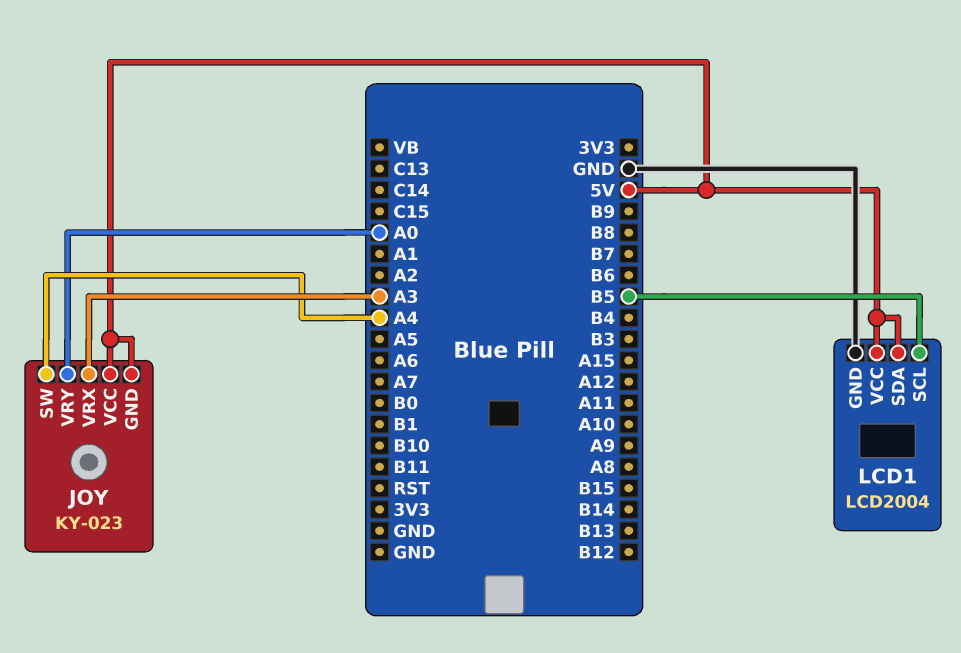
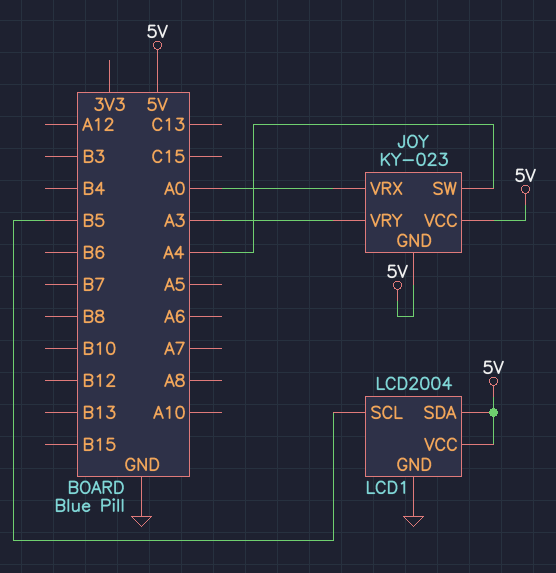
JOY pin VRX: A3 -> A0
JOY pin VRY: A0 -> A3

